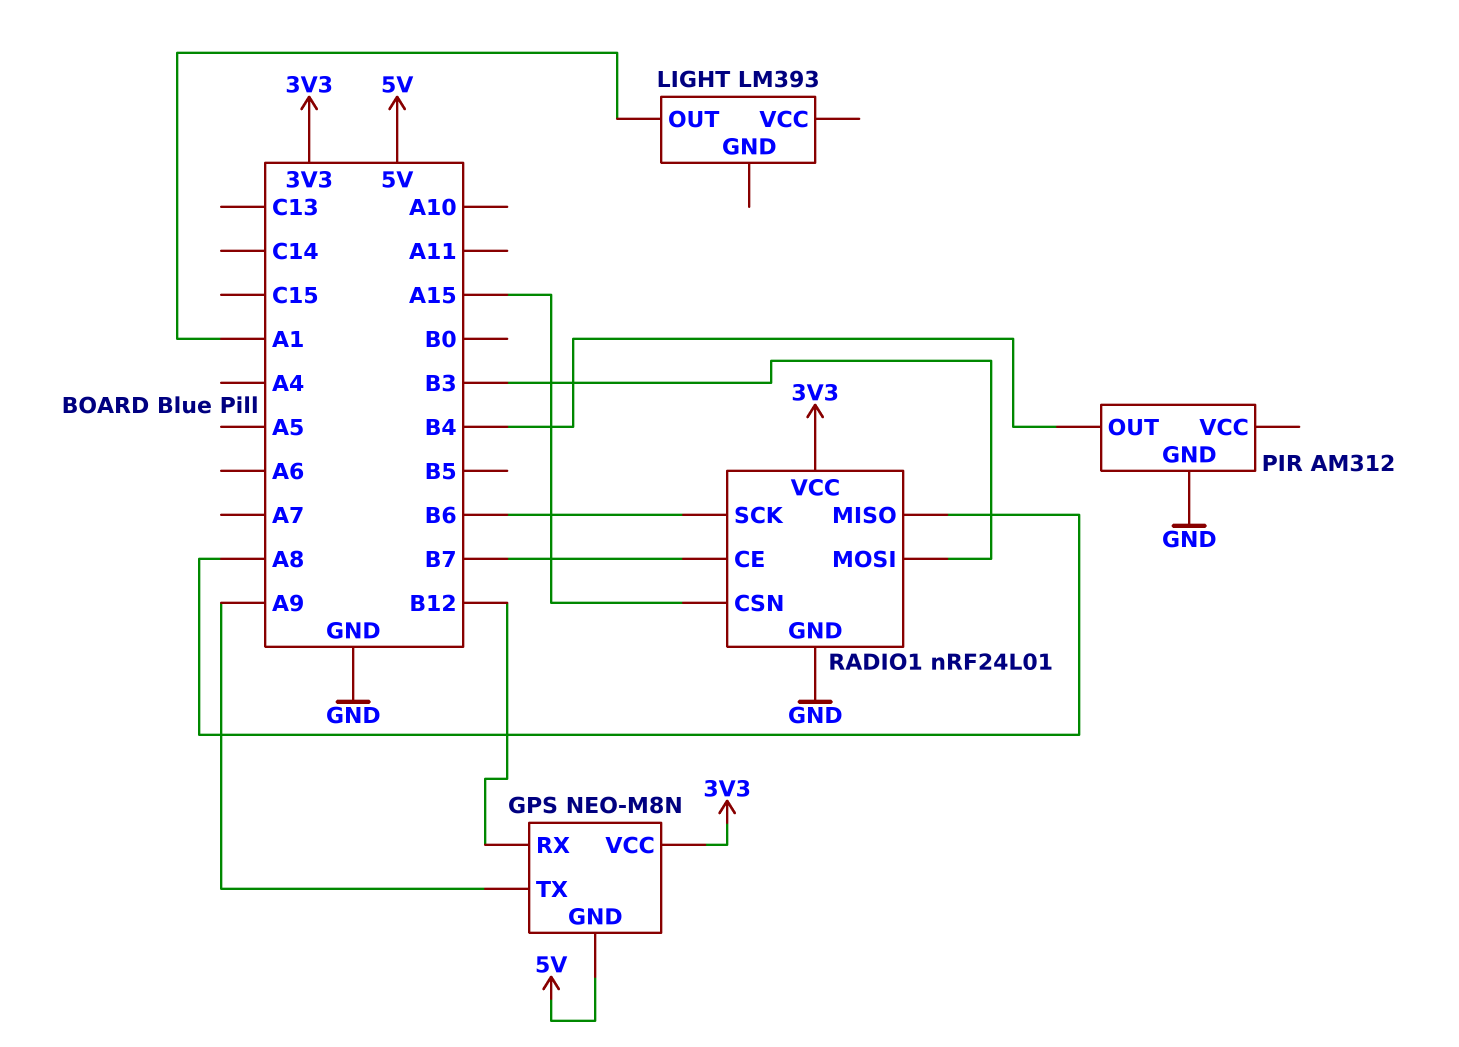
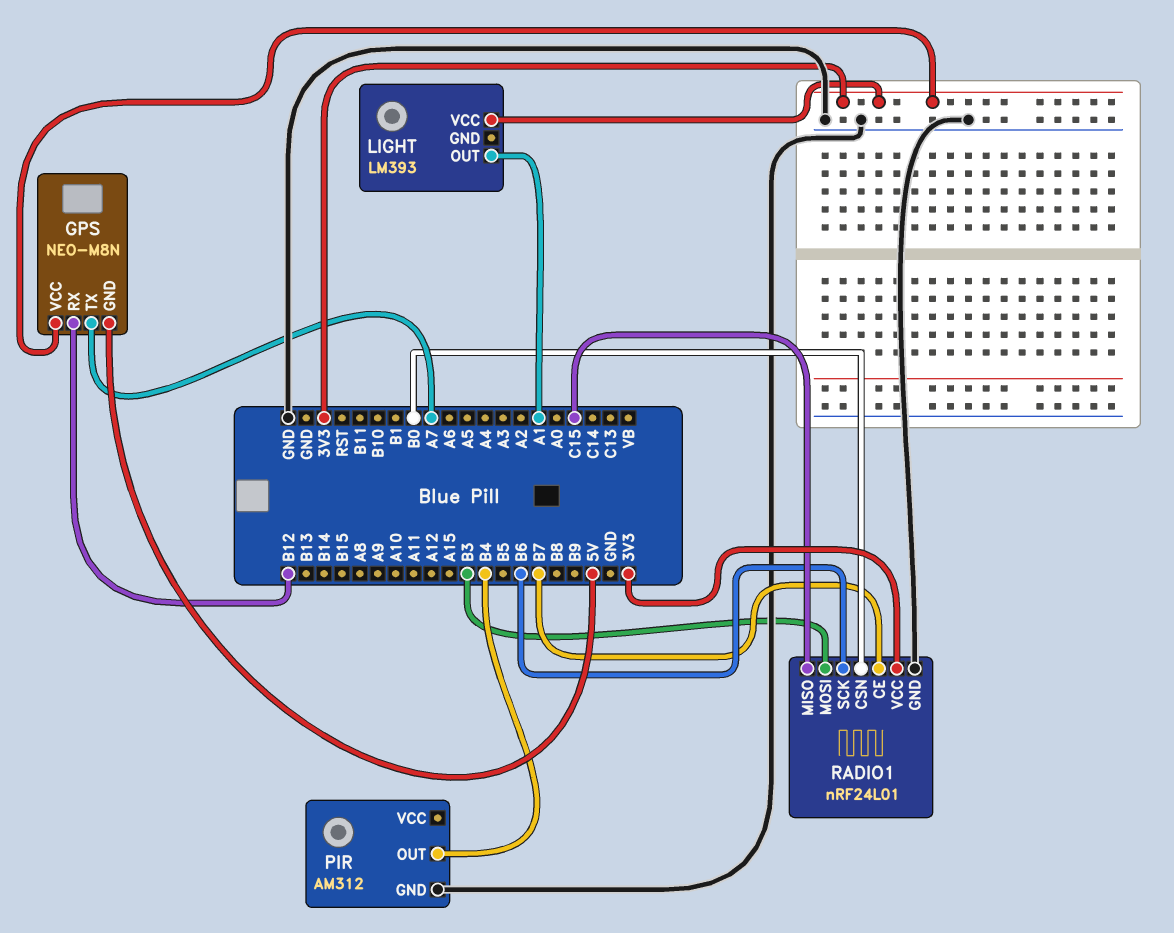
GPS pin TX: A9 -> A7
LIGHT pin VCC: none -> 3V3
RADIO1 pin CSN: A15 -> B0
RADIO1 pin MISO: A8 -> C15

